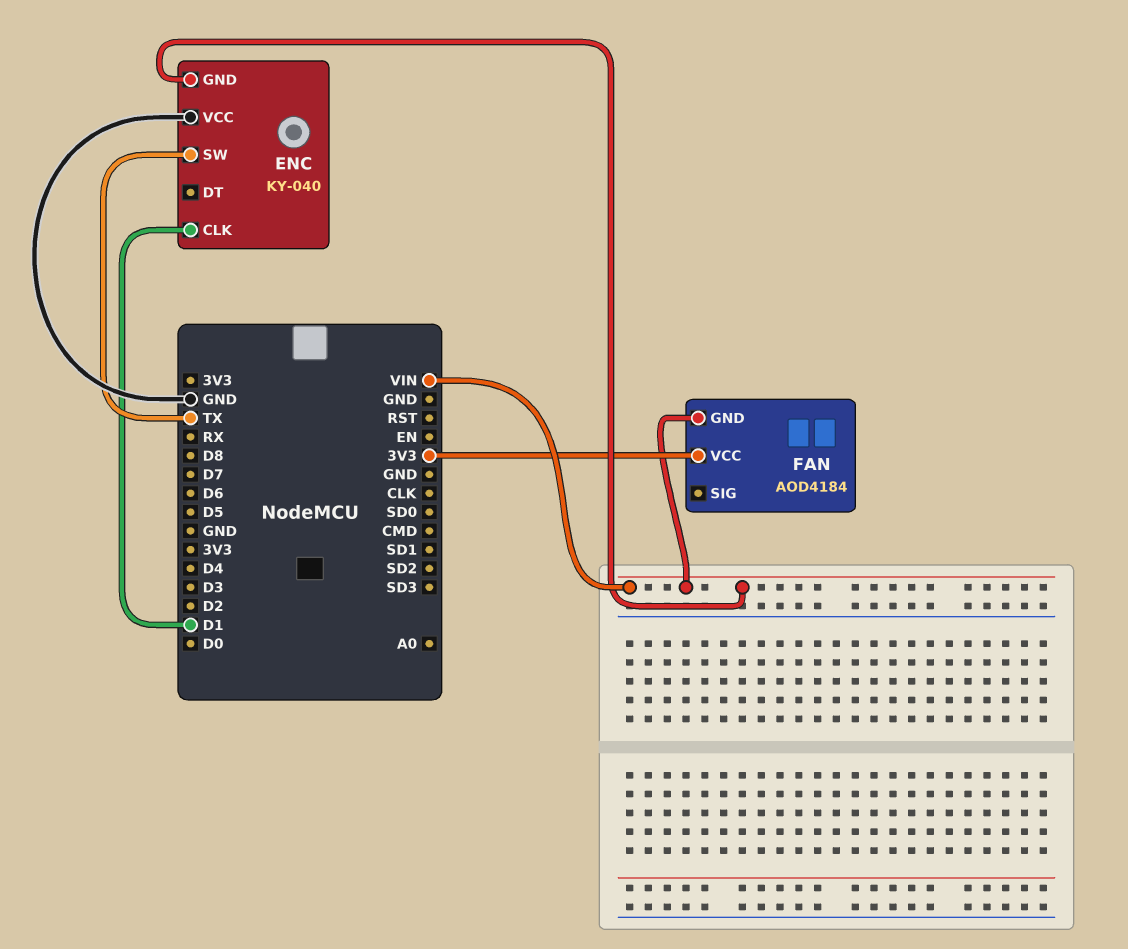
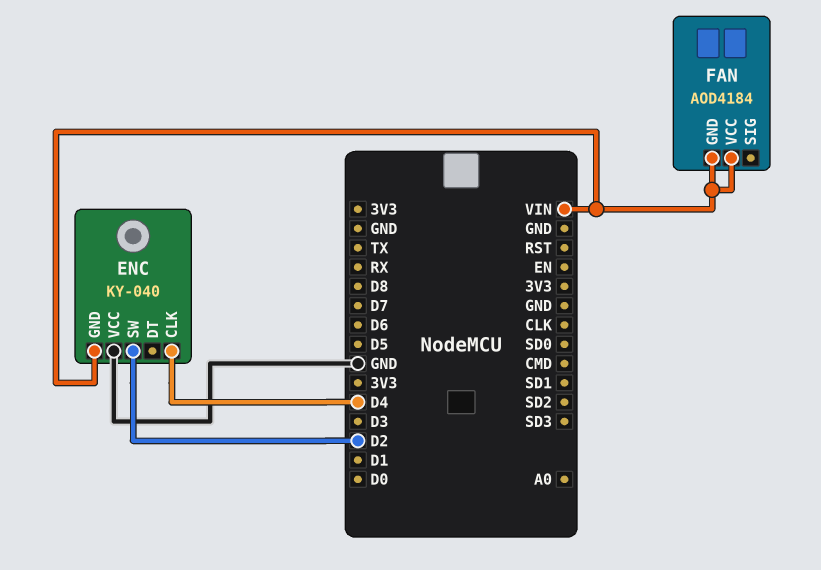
ENC pin CLK: D1 -> D4
ENC pin SW: TX -> D2
FAN pin VCC: 3V3 -> VIN

